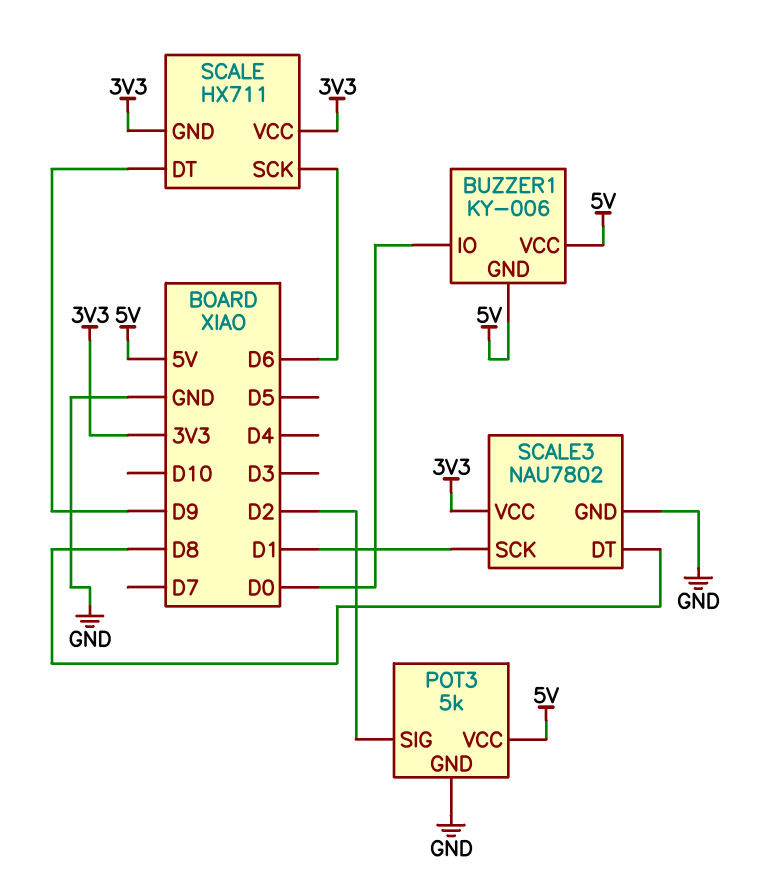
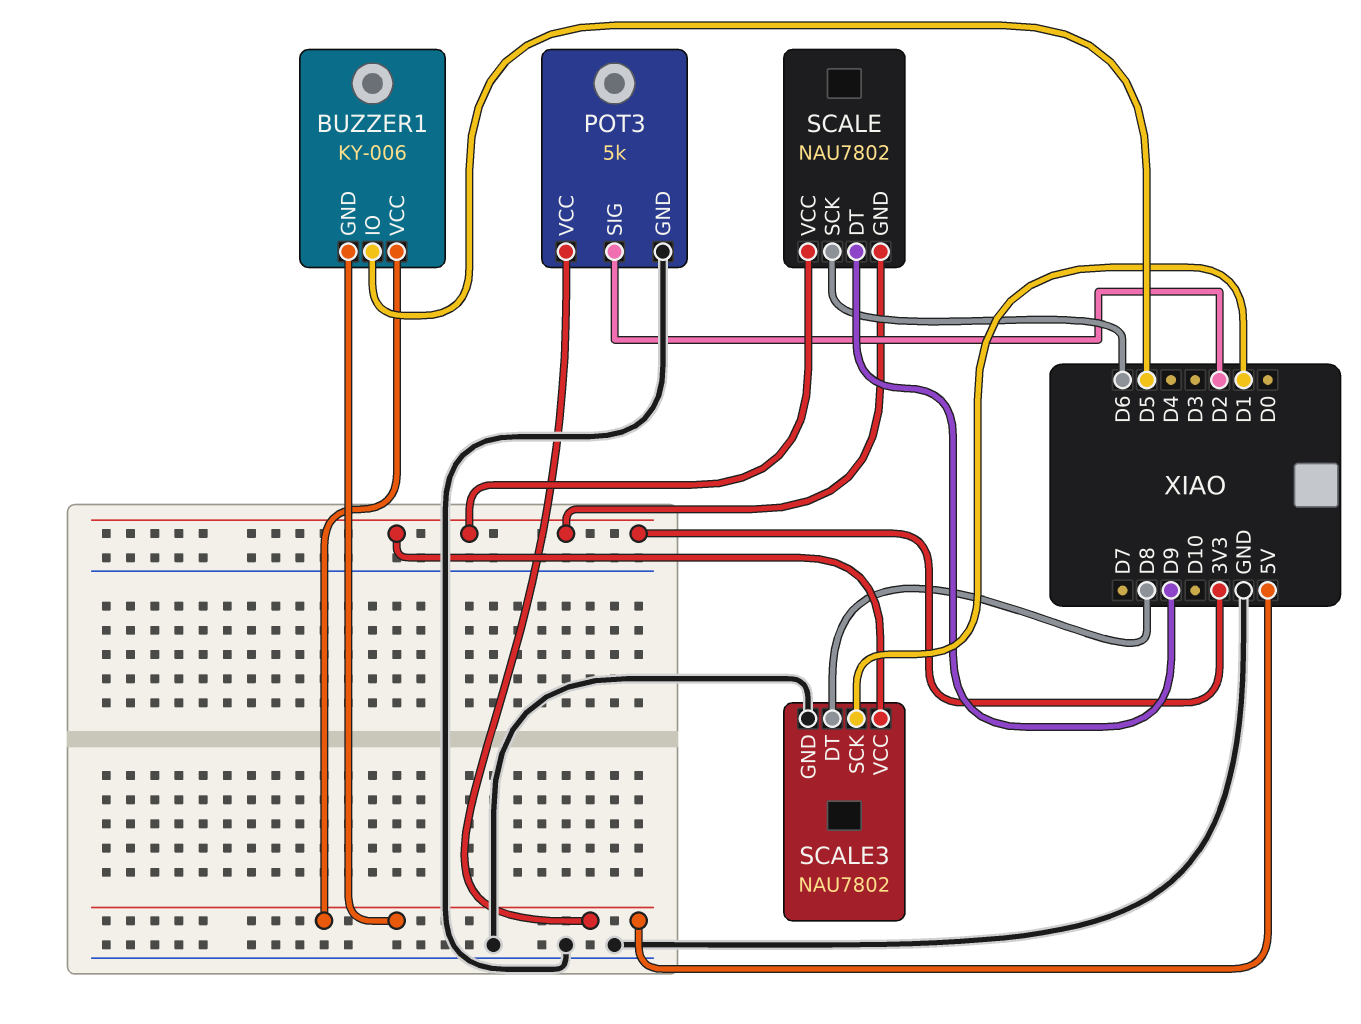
BUZZER1 pin IO: D0 -> D5
SCALE: HX711 -> NAU7802

